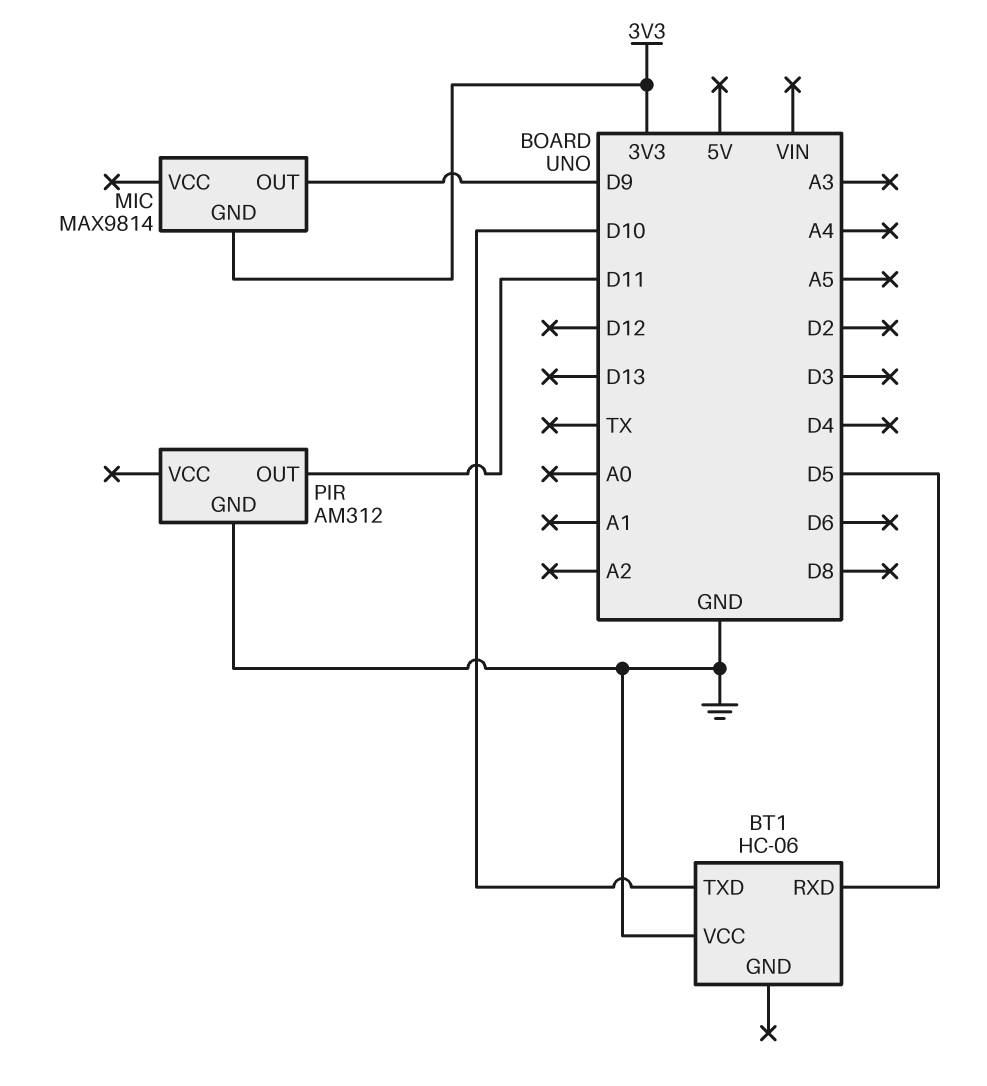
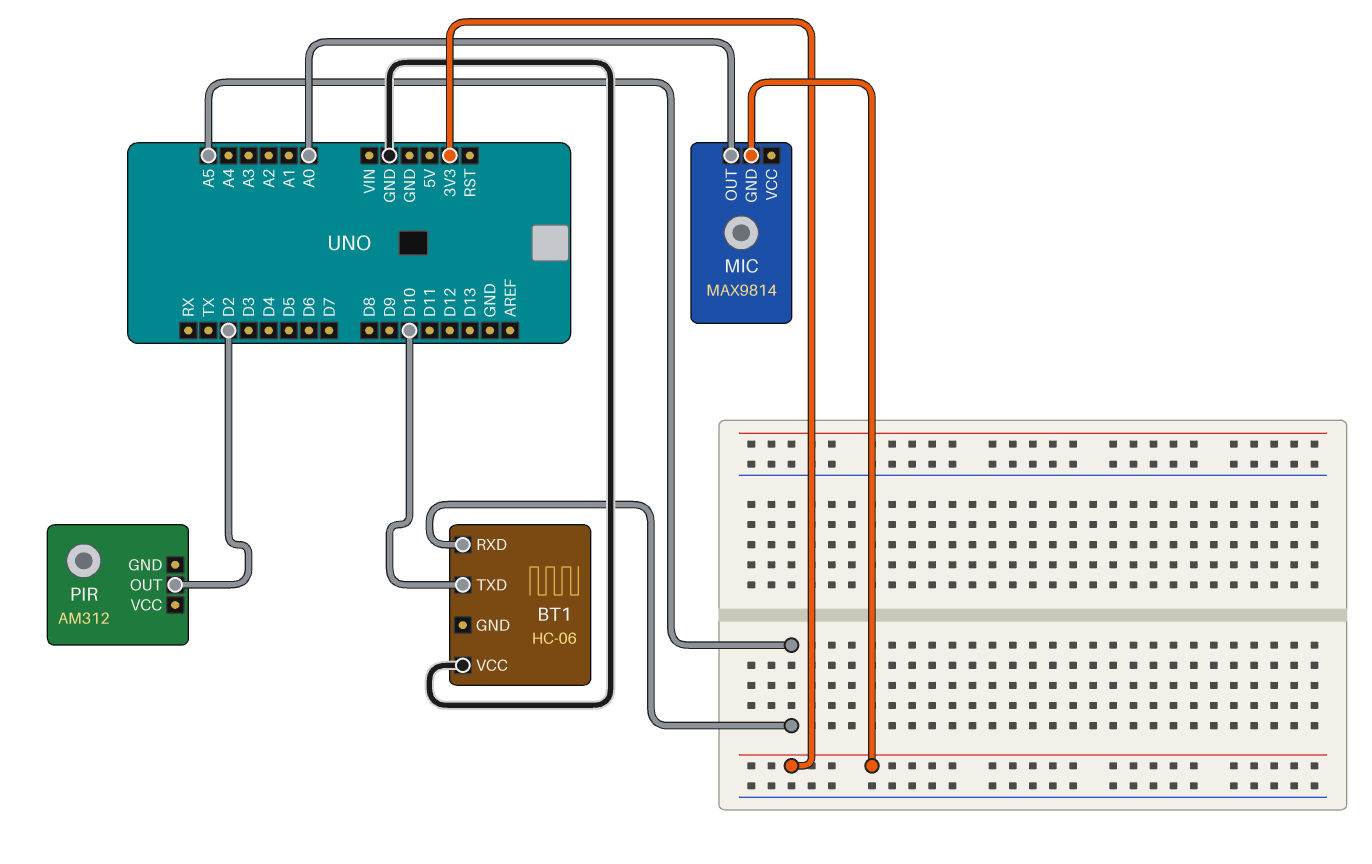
BT1 pin RXD: D5 -> A5
MIC pin OUT: D9 -> A0
PIR pin GND: GND -> none
PIR pin OUT: D11 -> D2

